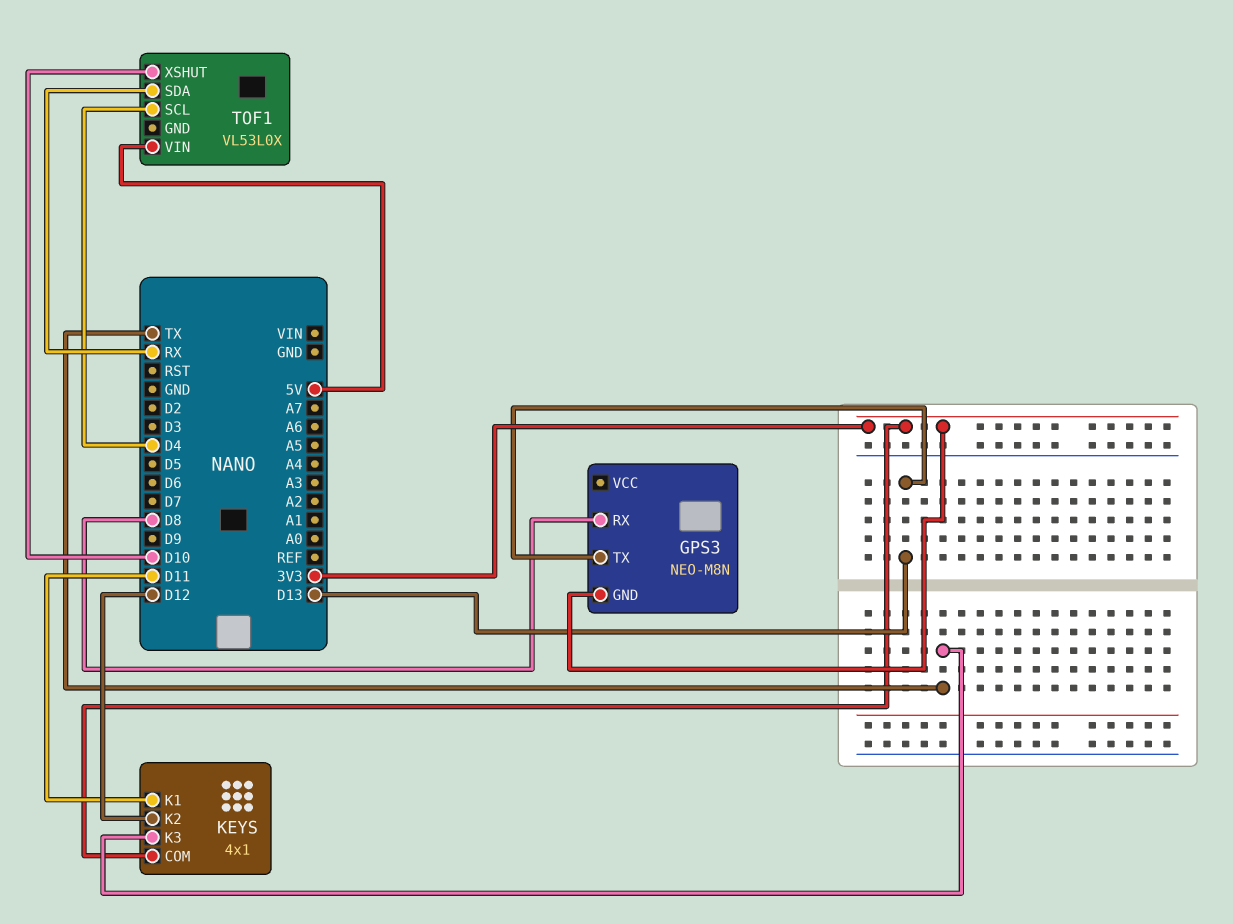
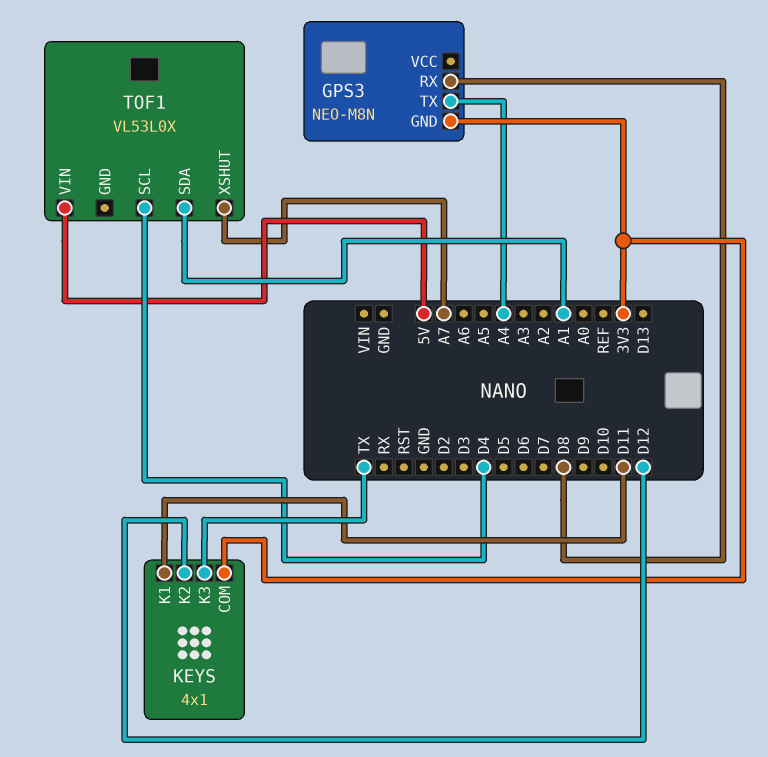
GPS3 pin TX: D13 -> A4
TOF1 pin SDA: RX -> A1
TOF1 pin XSHUT: D10 -> A7

